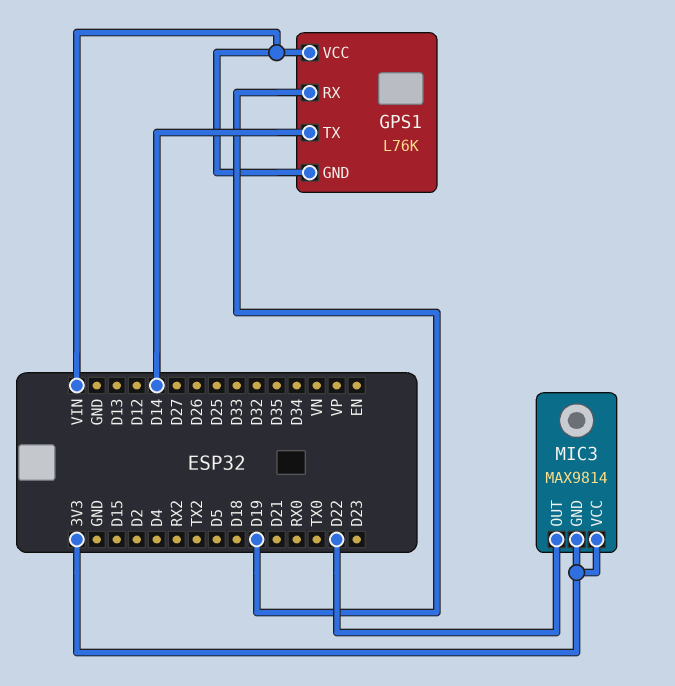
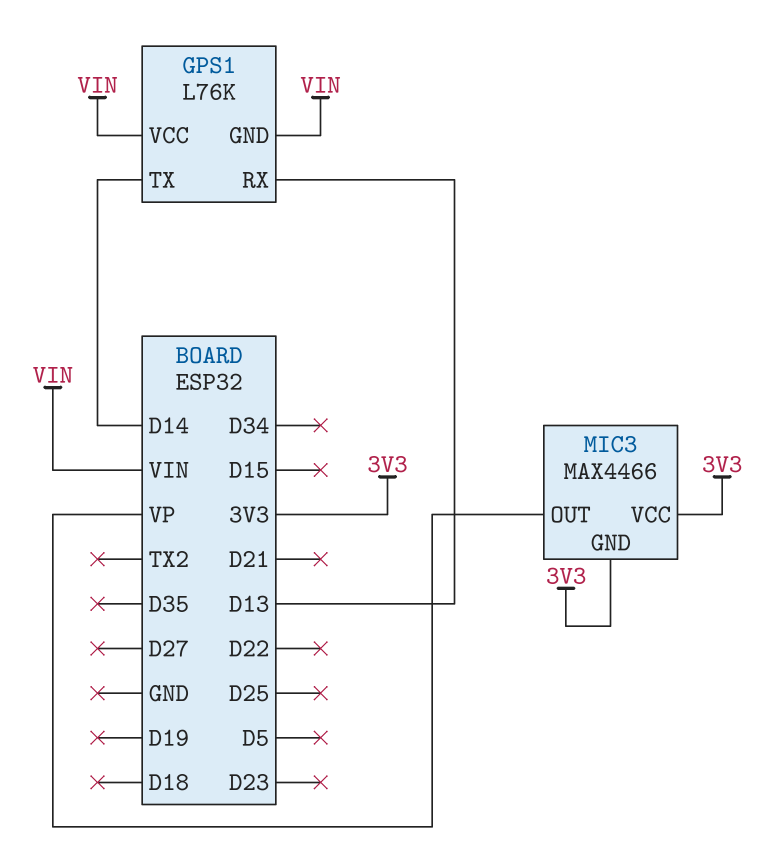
GPS1 pin RX: D19 -> D13
MIC3: MAX9814 -> MAX4466
MIC3 pin OUT: D22 -> VP

